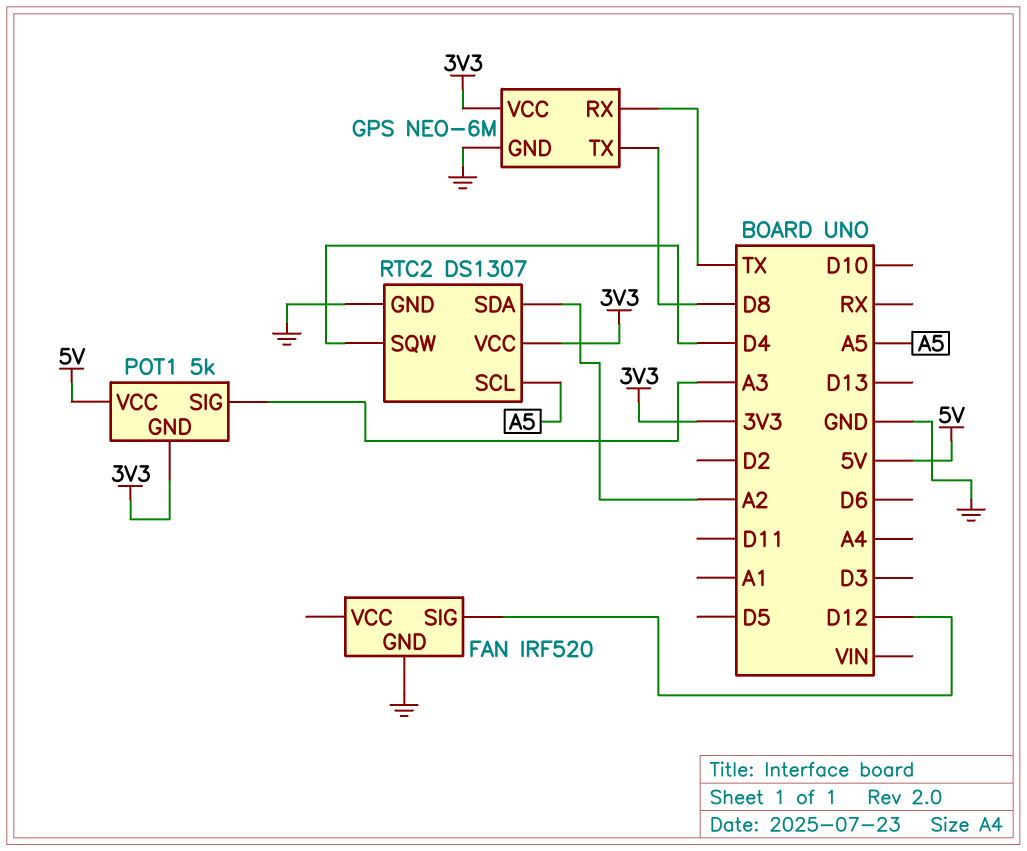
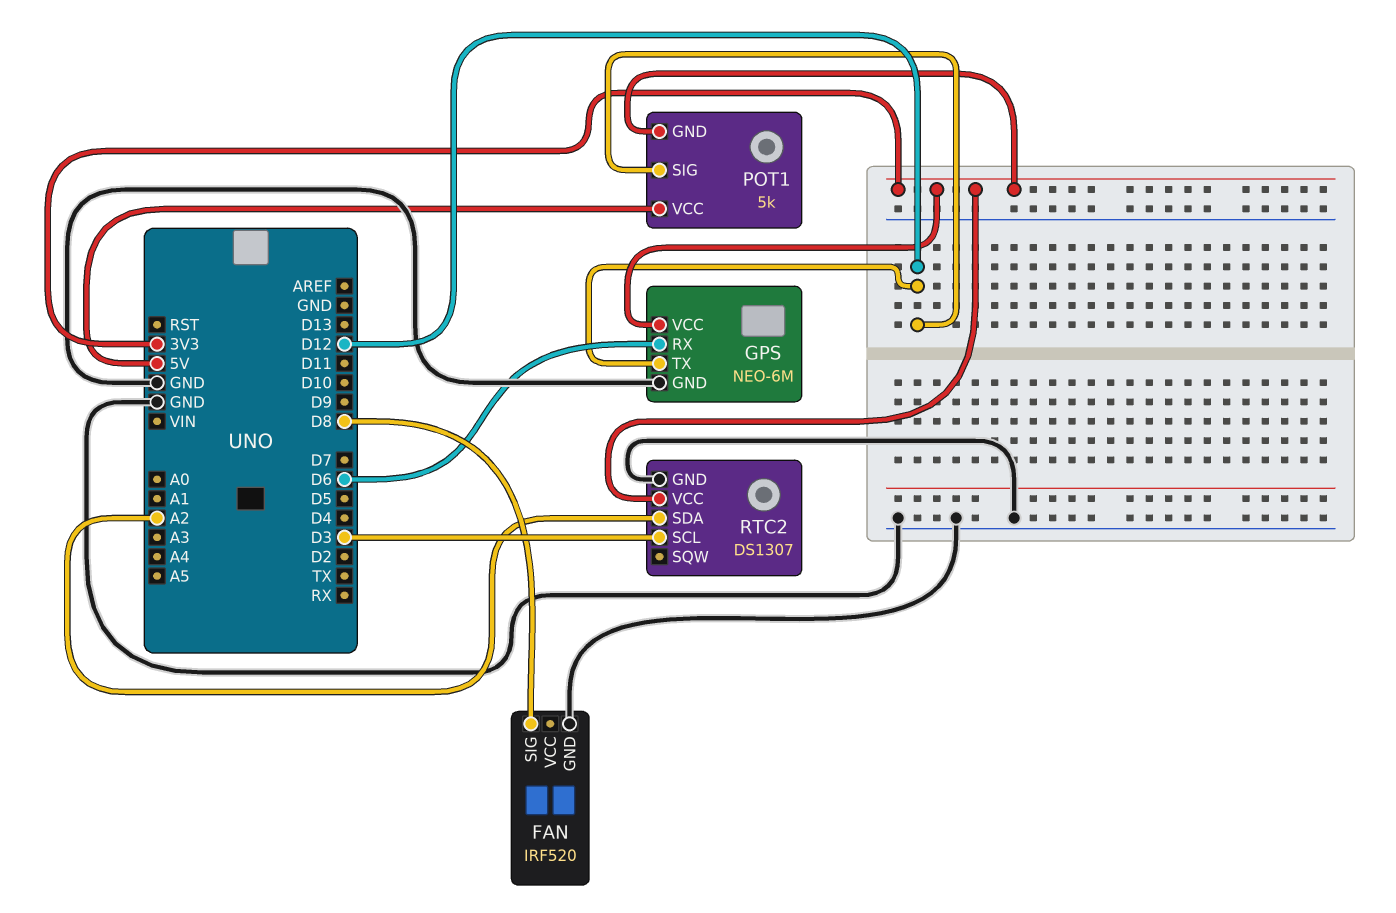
FAN pin SIG: D12 -> D8
GPS pin RX: TX -> D6
GPS pin TX: D8 -> D12
POT1 pin SIG: A3 -> D12
RTC2 pin SCL: A5 -> D3
RTC2 pin SQW: D4 -> none

